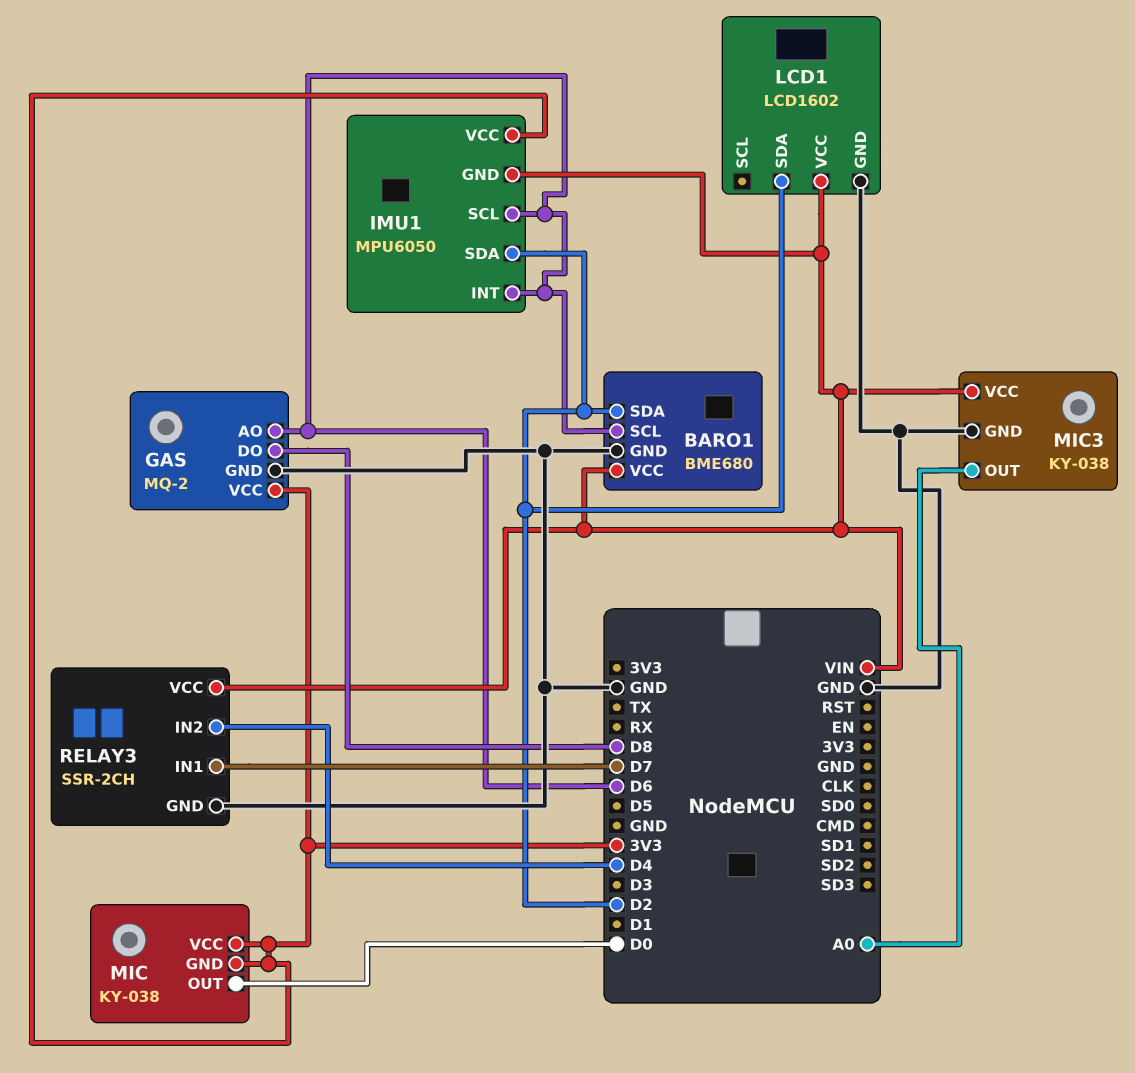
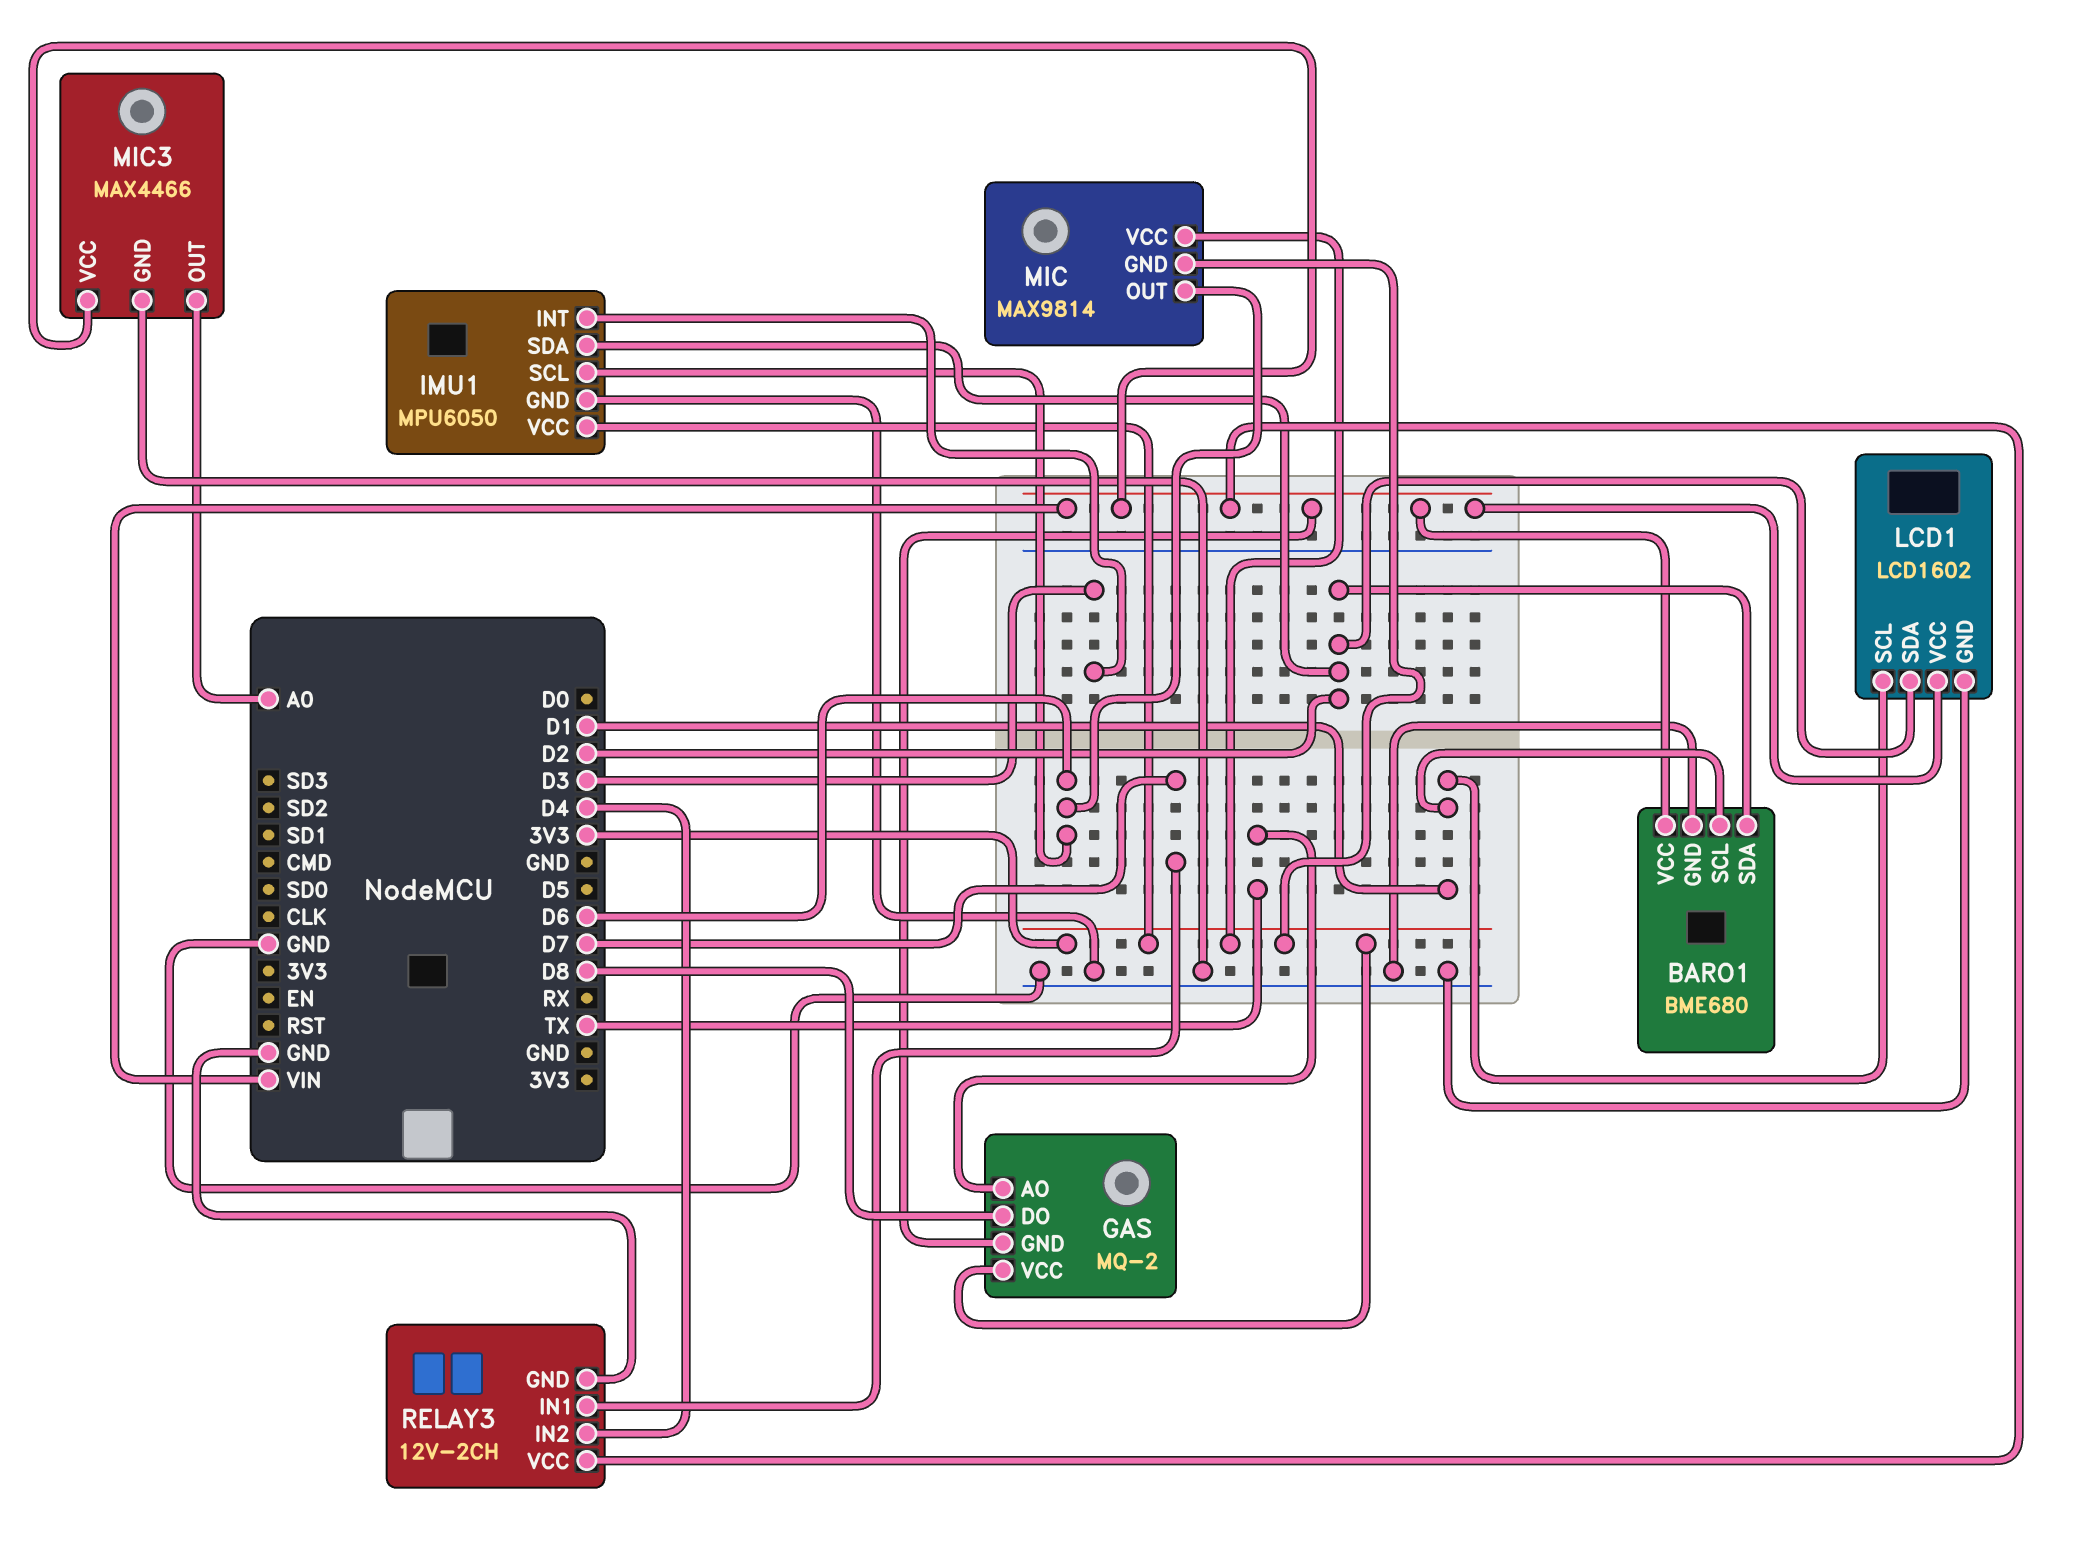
BARO1 pin SCL: D6 -> D1
GAS pin AO: D6 -> TX
GAS pin GND: GND -> VIN
IMU1 pin GND: VIN -> GND
IMU1 pin INT: D6 -> D3
LCD1 pin SCL: none -> D1
MIC: KY-038 -> MAX9814
MIC pin OUT: D0 -> D6
MIC3: KY-038 -> MAX4466
RELAY3: SSR-2CH -> 12V-2CH

